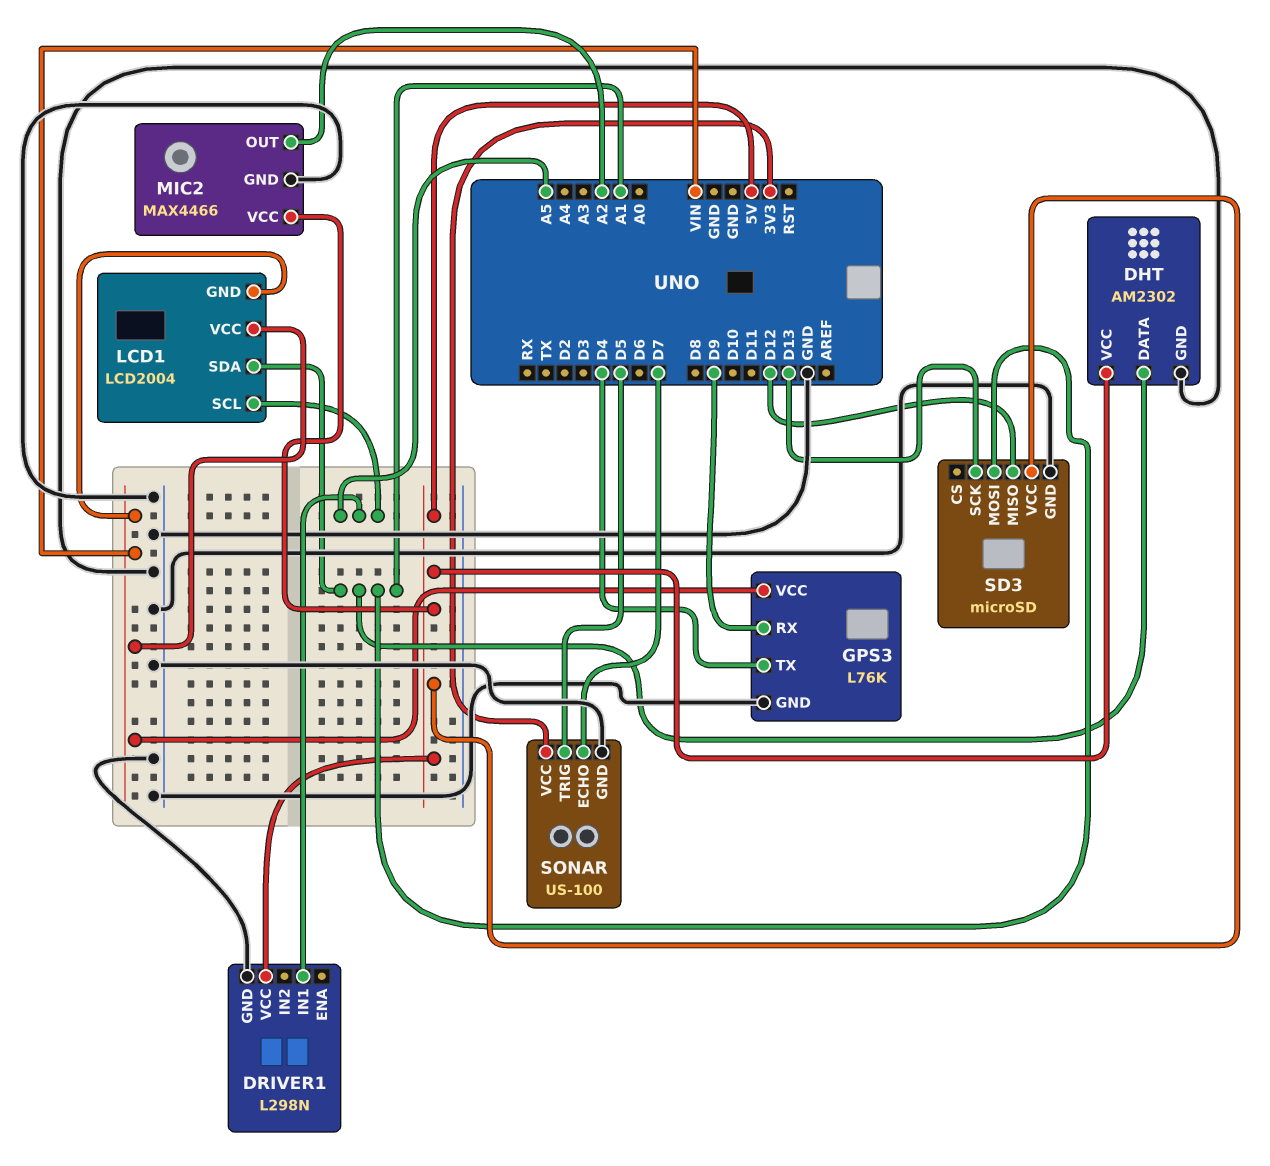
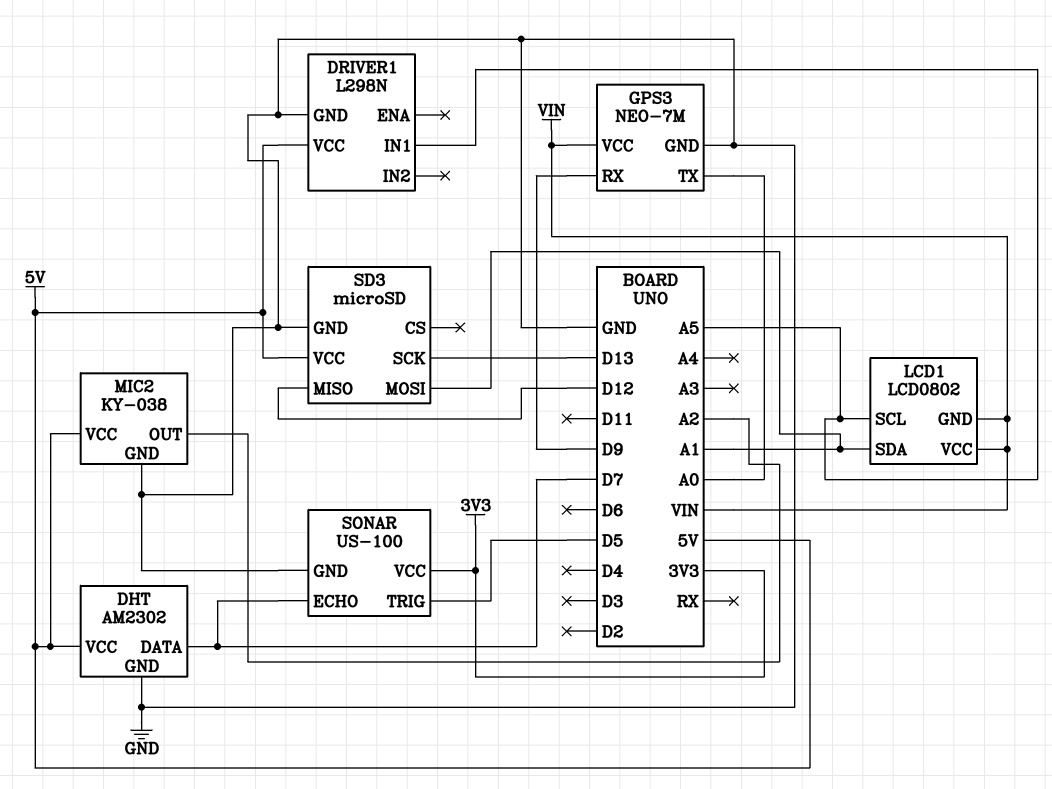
DHT pin DATA: A1 -> D7
GPS3: L76K -> NEO-7M
GPS3 pin TX: D4 -> A0
LCD1: LCD2004 -> LCD0802
MIC2: MAX4466 -> KY-038

